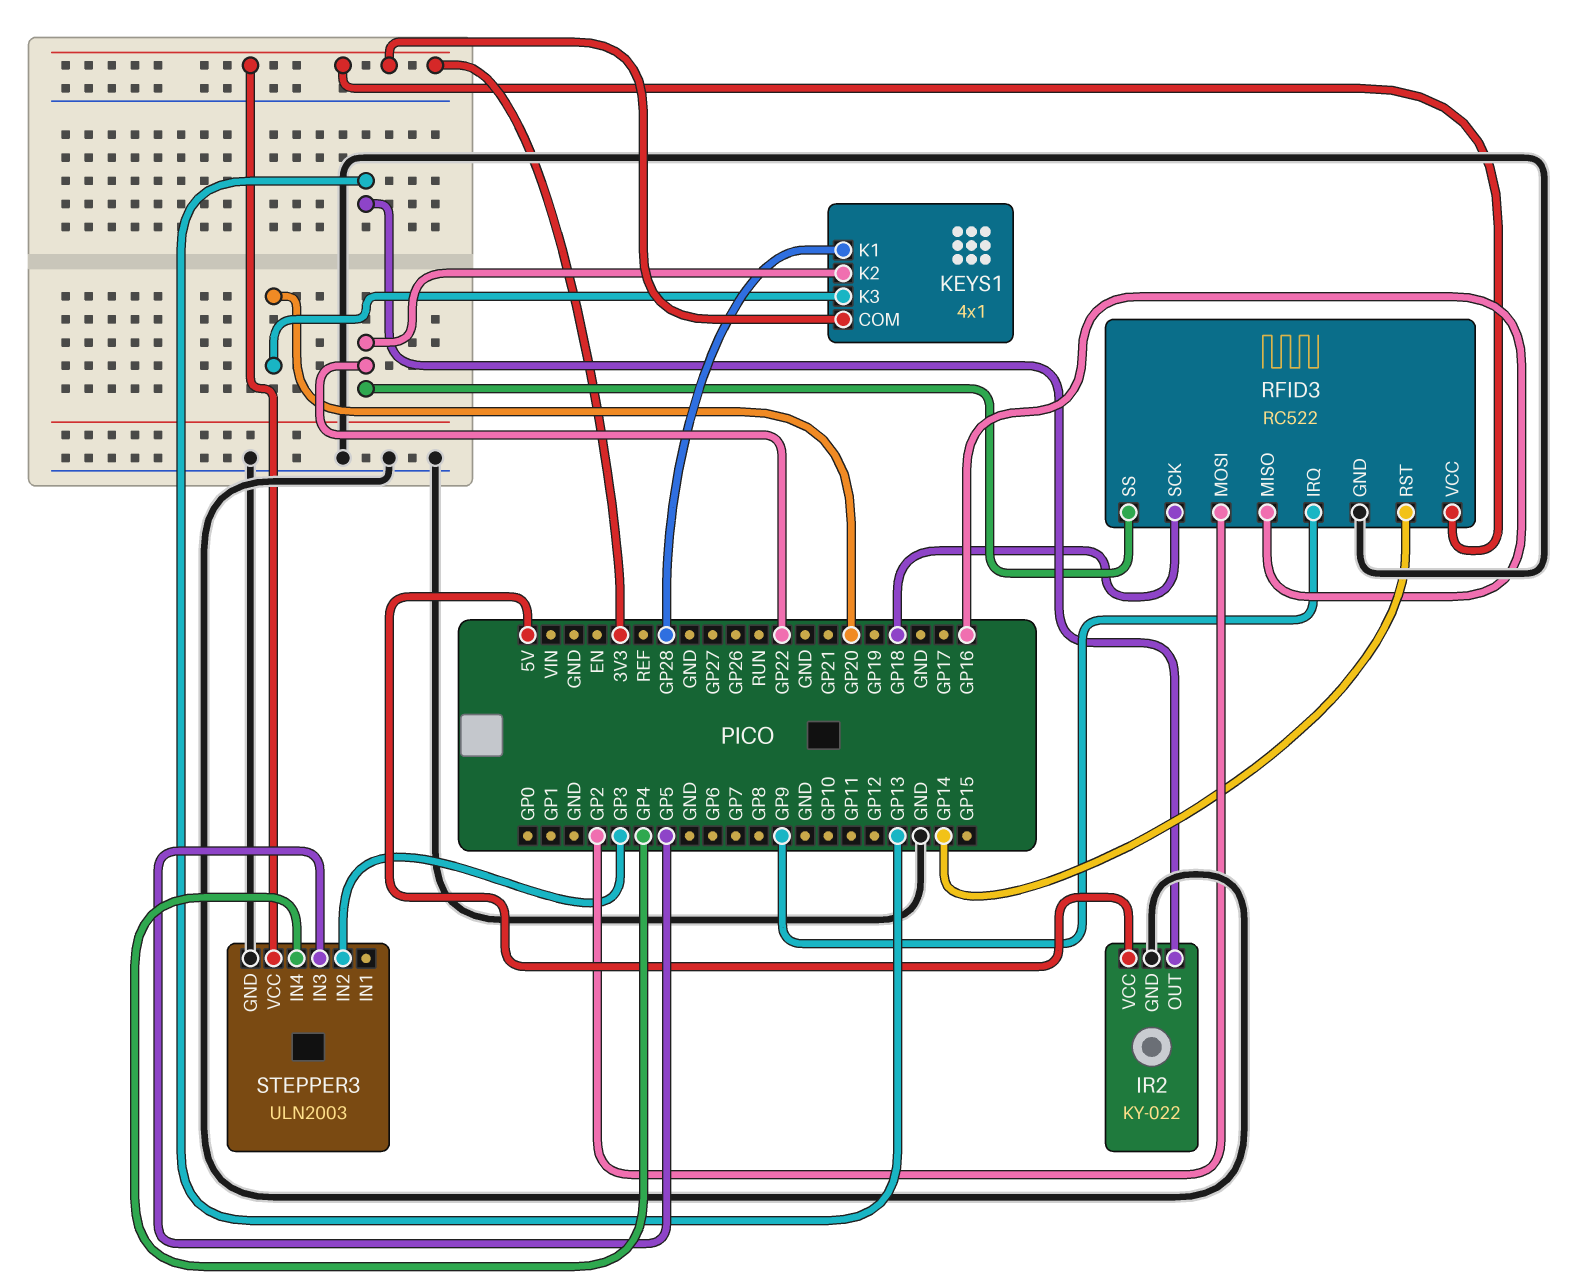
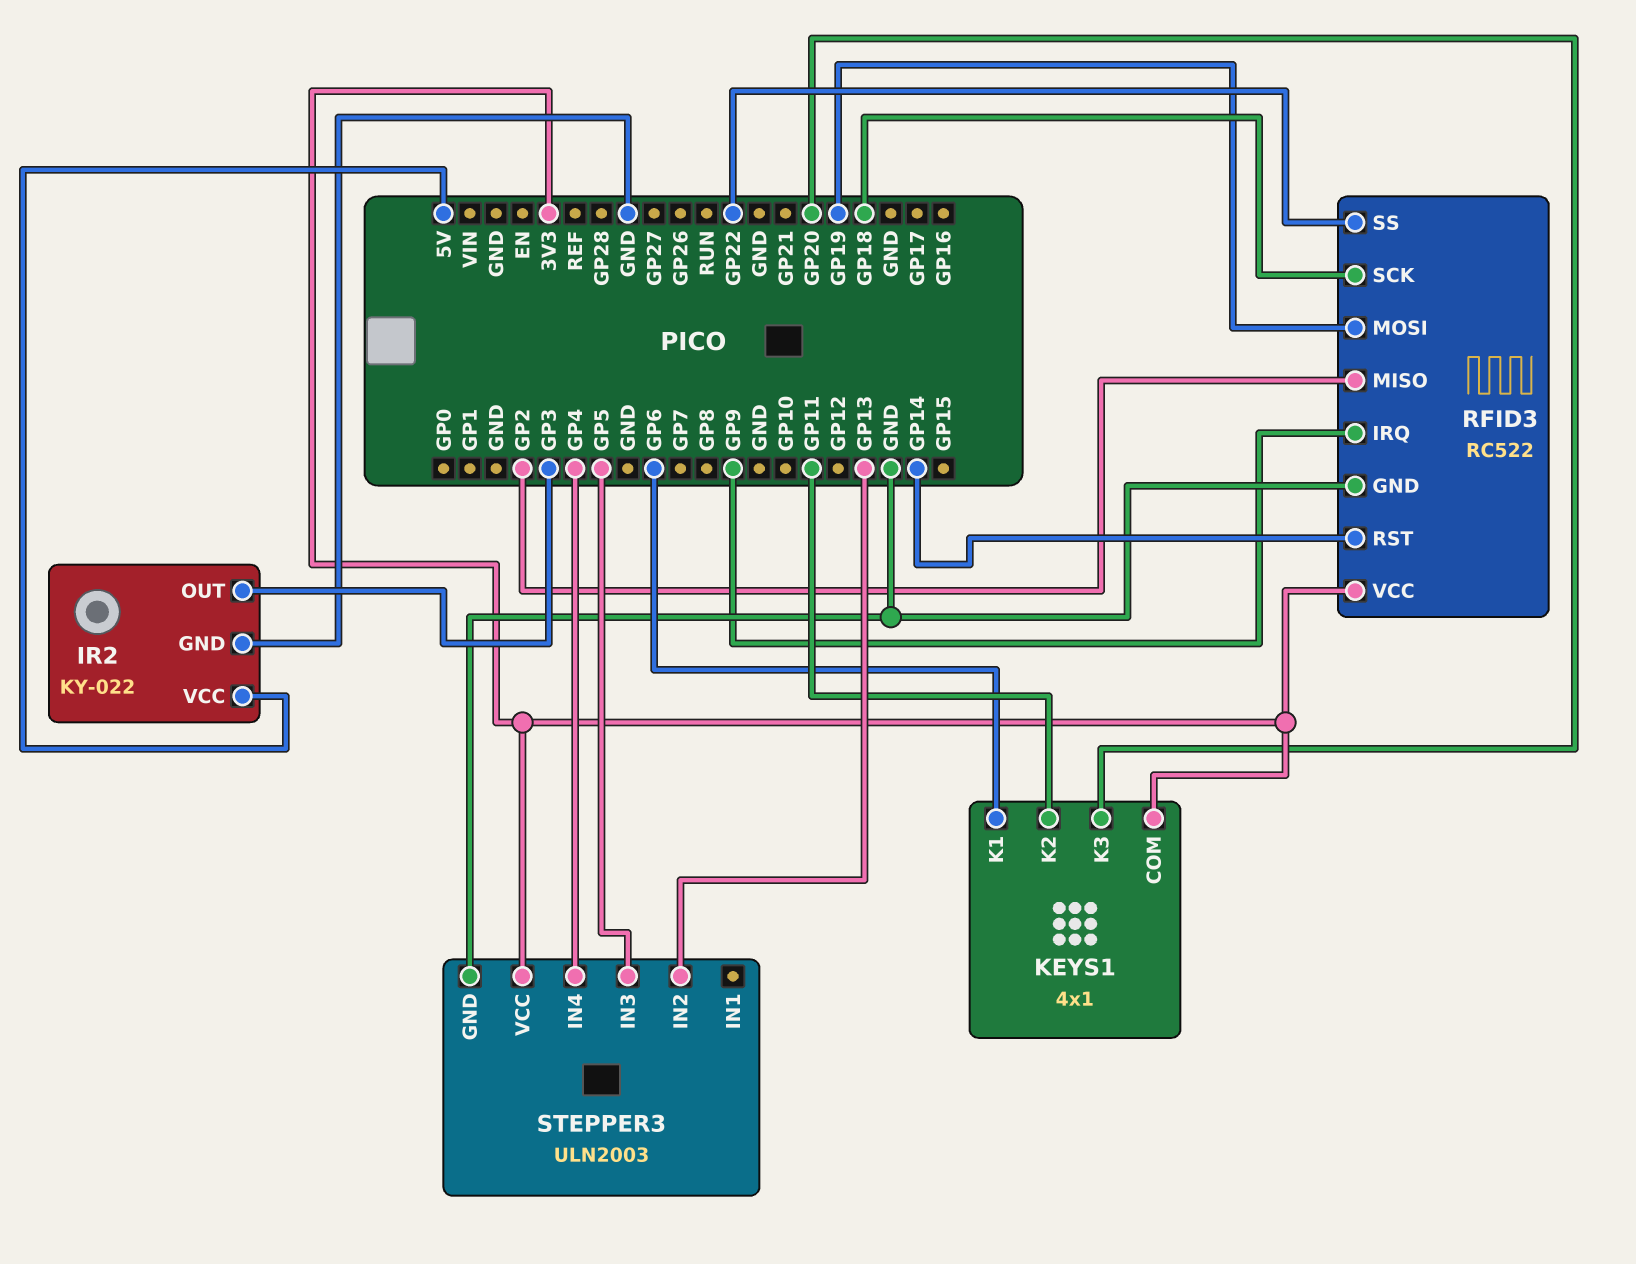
IR2 pin OUT: GP13 -> GP3
KEYS1 pin K1: GP28 -> GP6
KEYS1 pin K2: GP22 -> GP11
RFID3 pin MISO: GP16 -> GP2
RFID3 pin MOSI: GP2 -> GP19
STEPPER3 pin IN2: GP3 -> GP13

